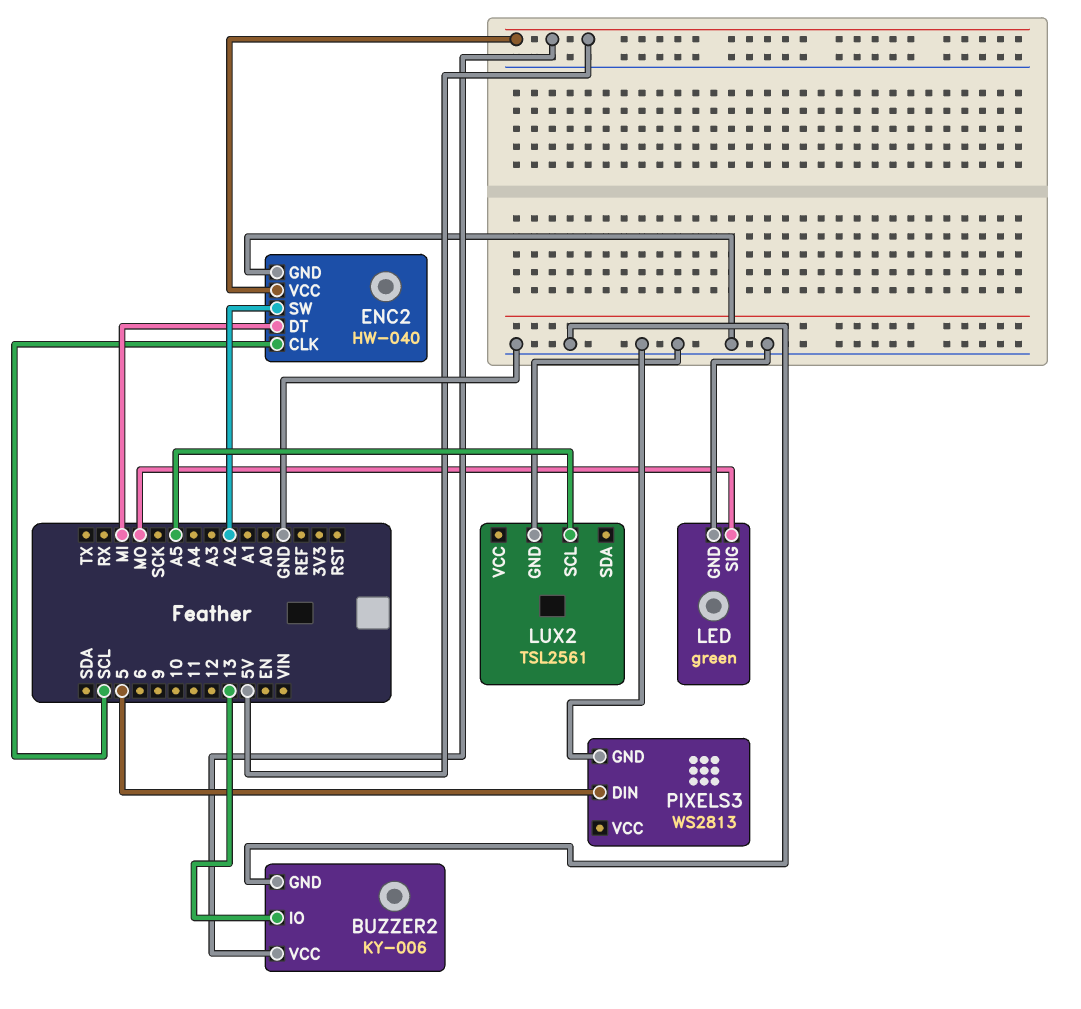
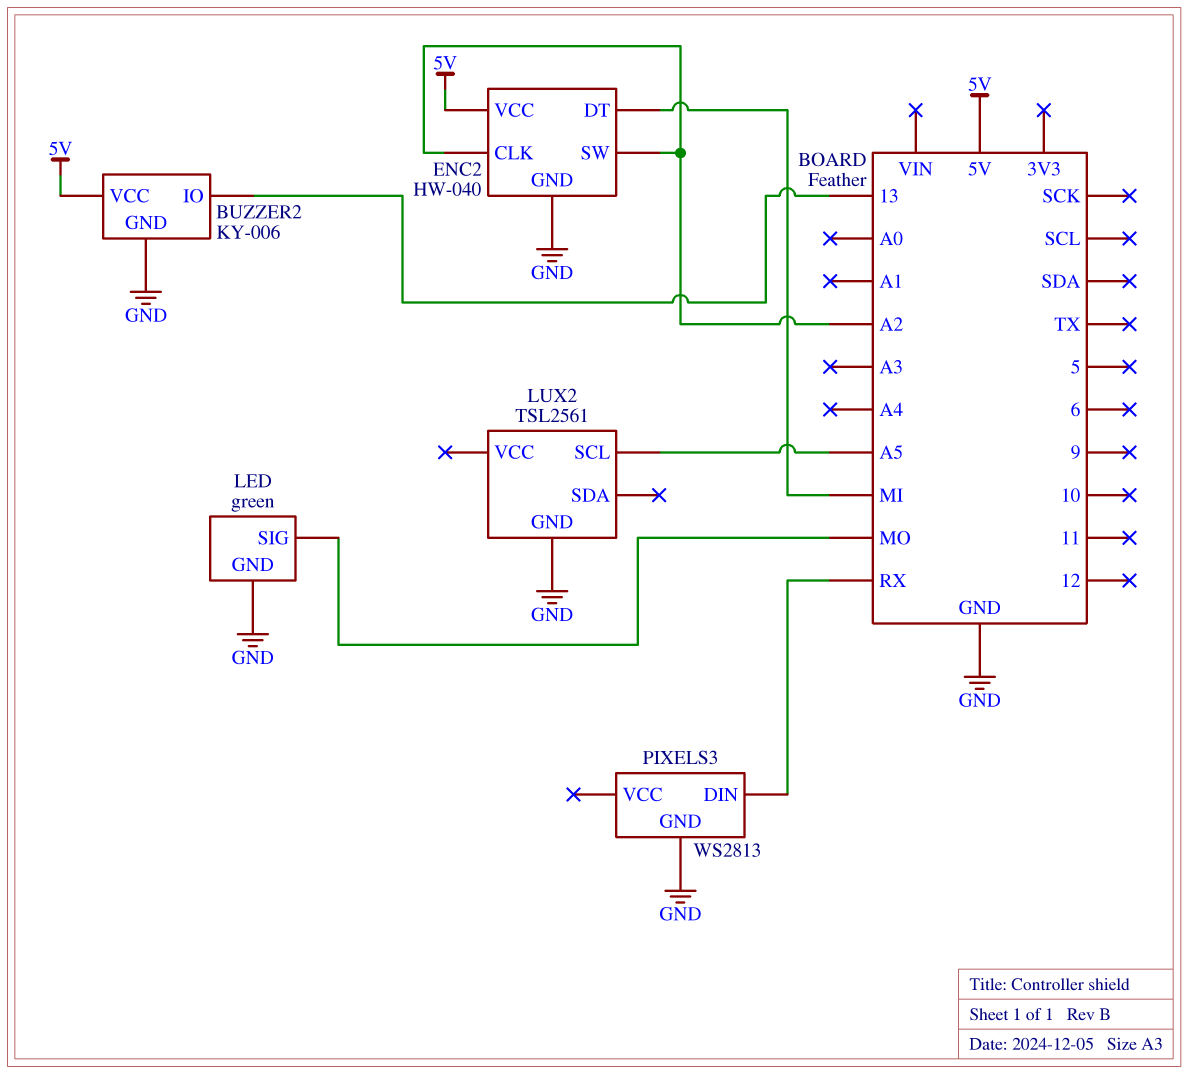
ENC2 pin CLK: SCL -> A2
PIXELS3 pin DIN: 5 -> RX

